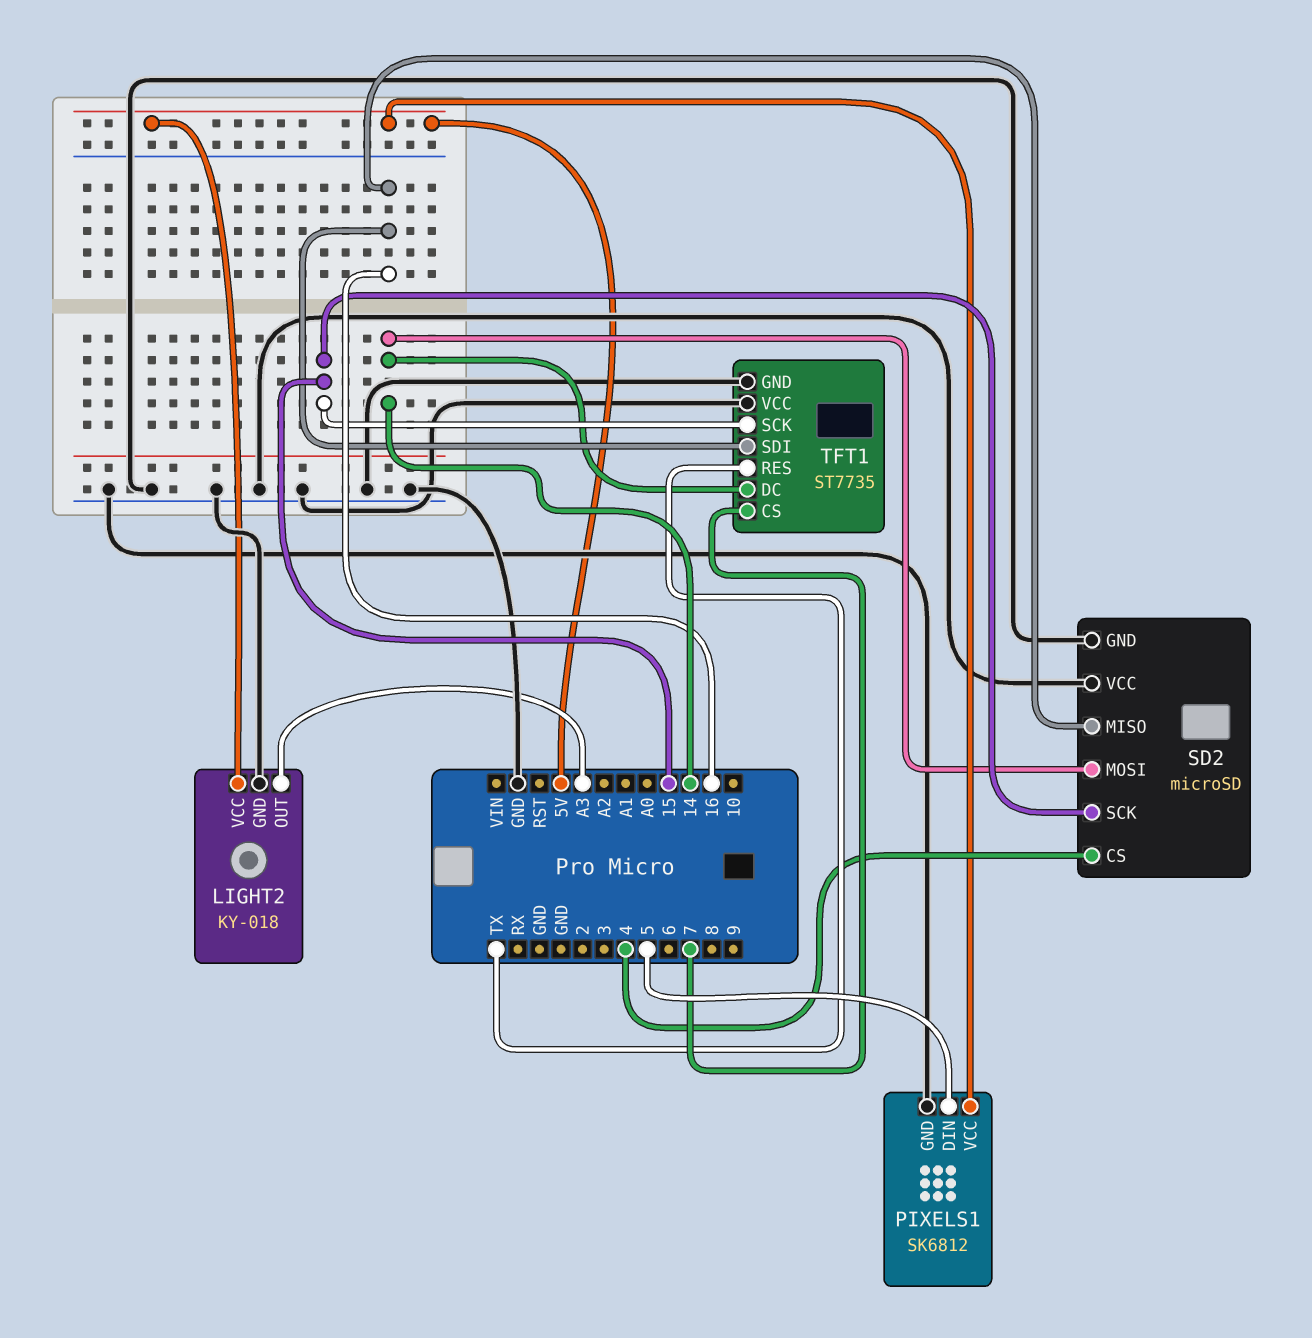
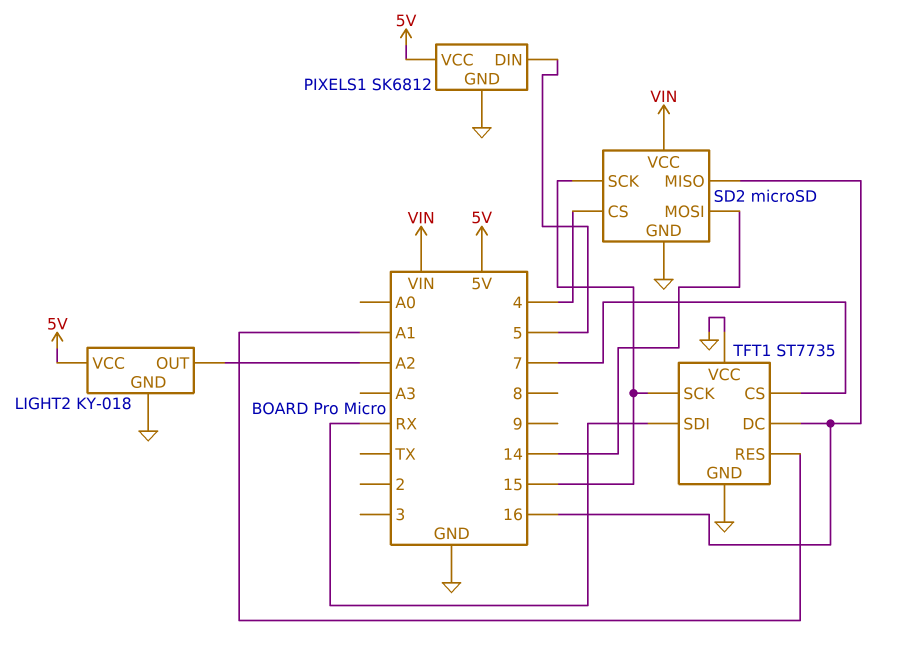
LIGHT2 pin OUT: A3 -> A2
SD2 pin VCC: GND -> VIN
TFT1 pin DC: 14 -> 16
TFT1 pin RES: TX -> A1
TFT1 pin SDI: 16 -> RX

